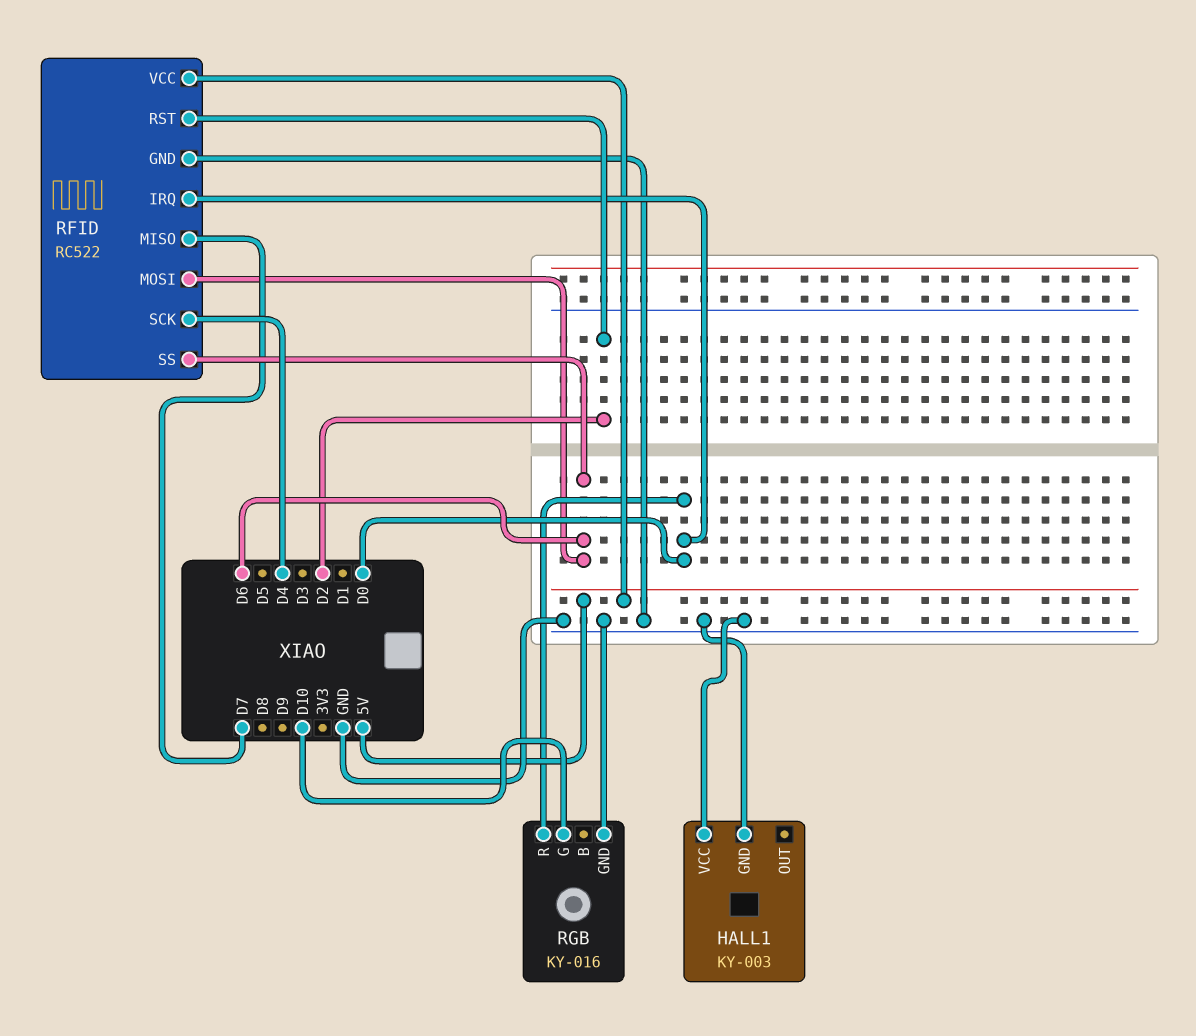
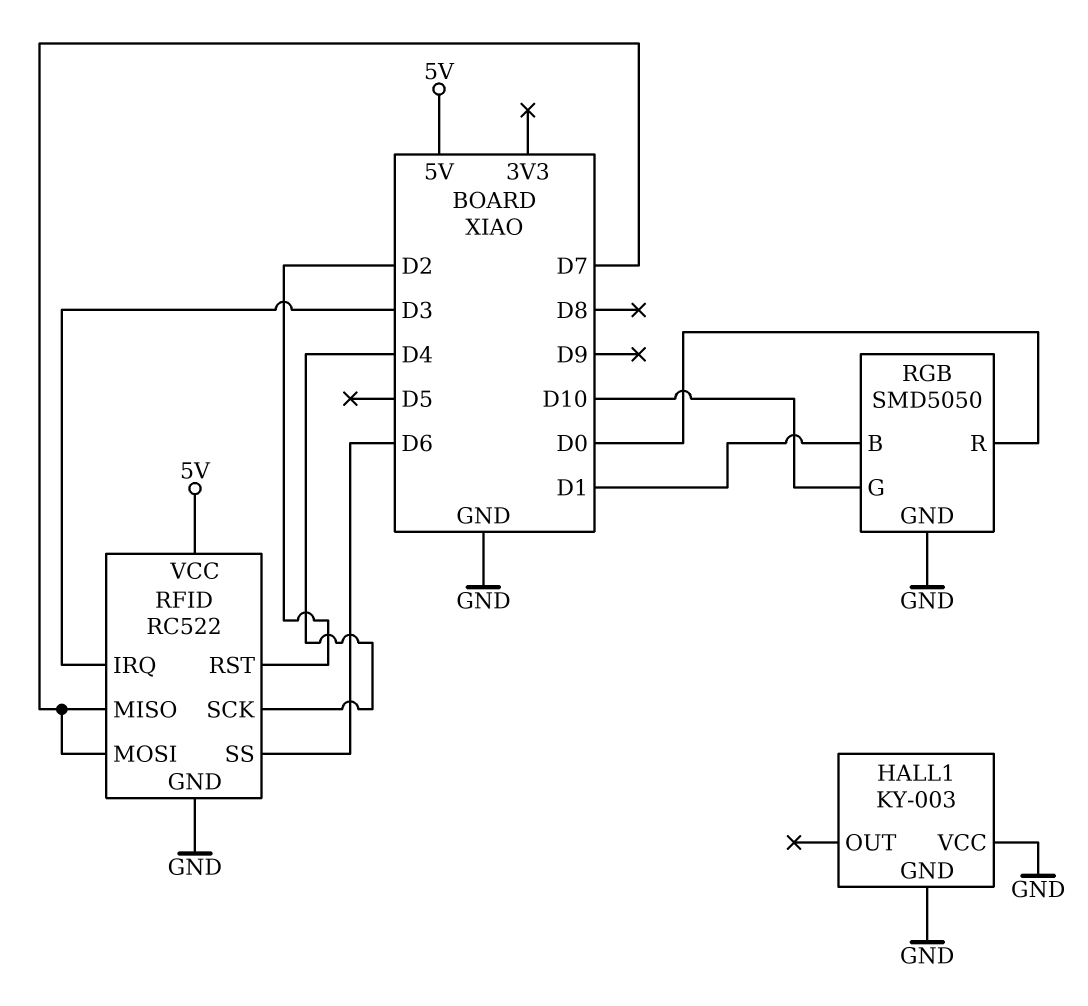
RFID pin IRQ: D0 -> D3
RFID pin MOSI: D6 -> D7
RGB: KY-016 -> SMD5050
RGB pin B: none -> D1

